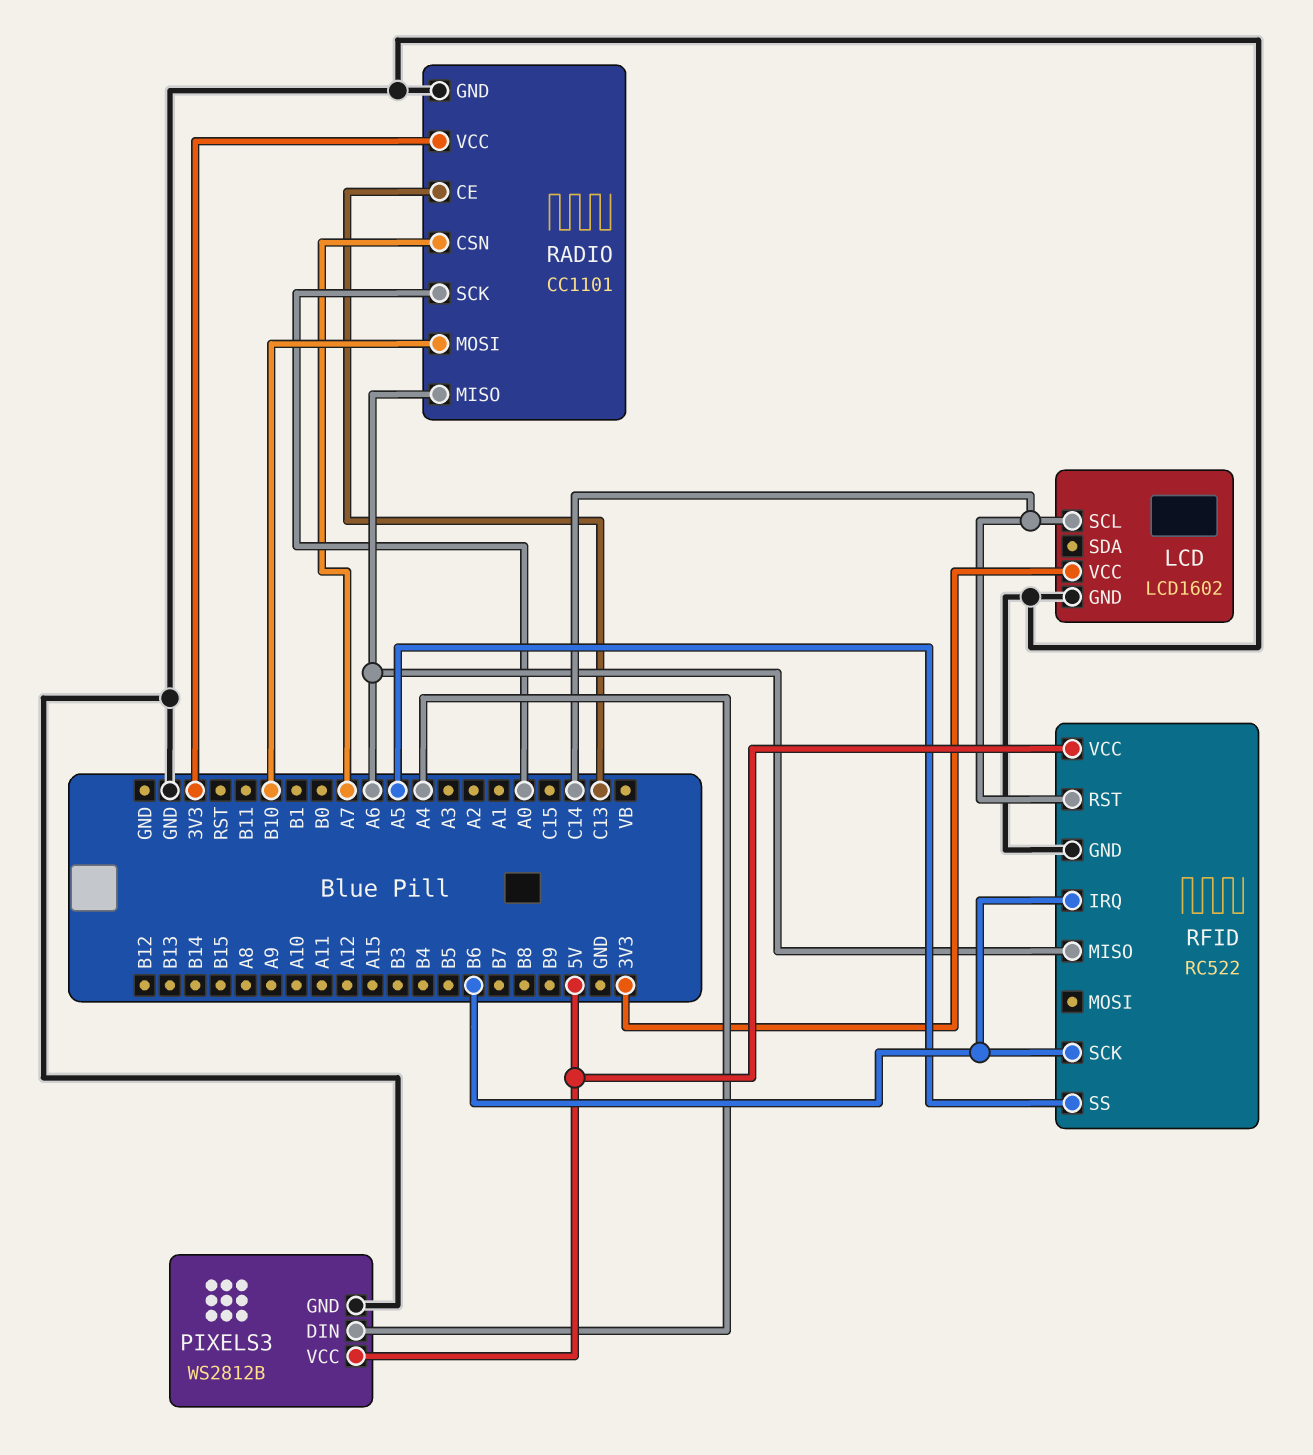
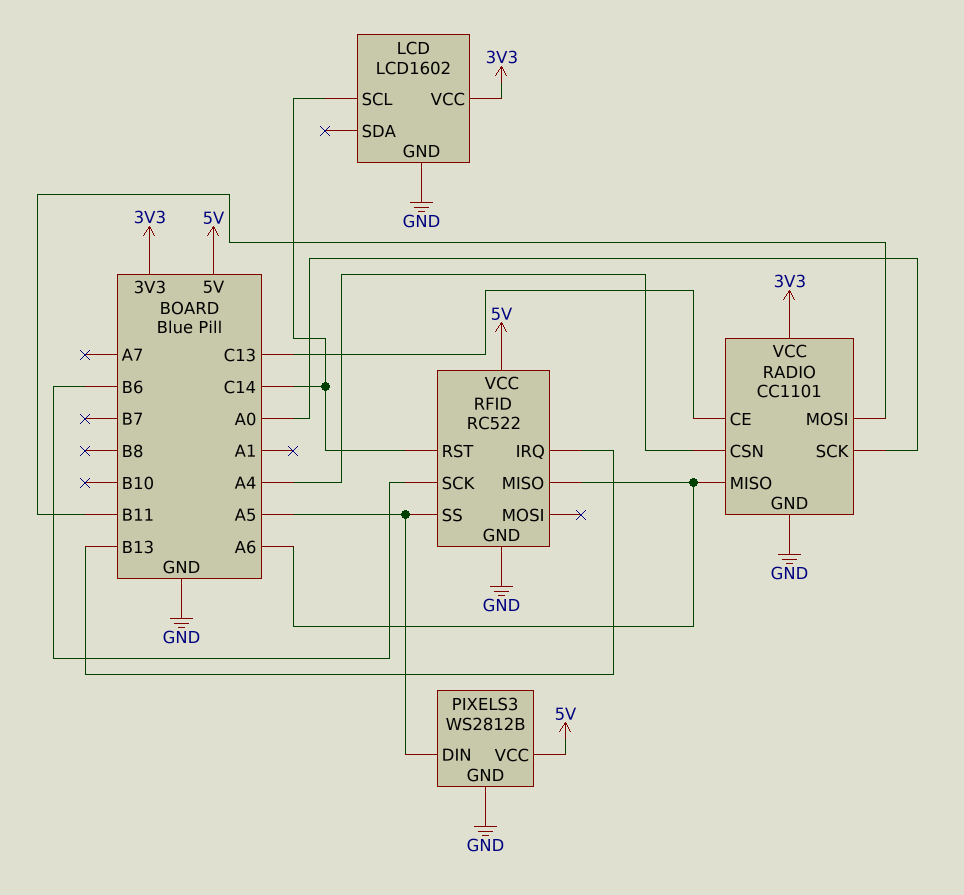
PIXELS3 pin DIN: A4 -> A5
RADIO pin CSN: A7 -> A4
RADIO pin MOSI: B10 -> B11
RFID pin IRQ: B6 -> B13

